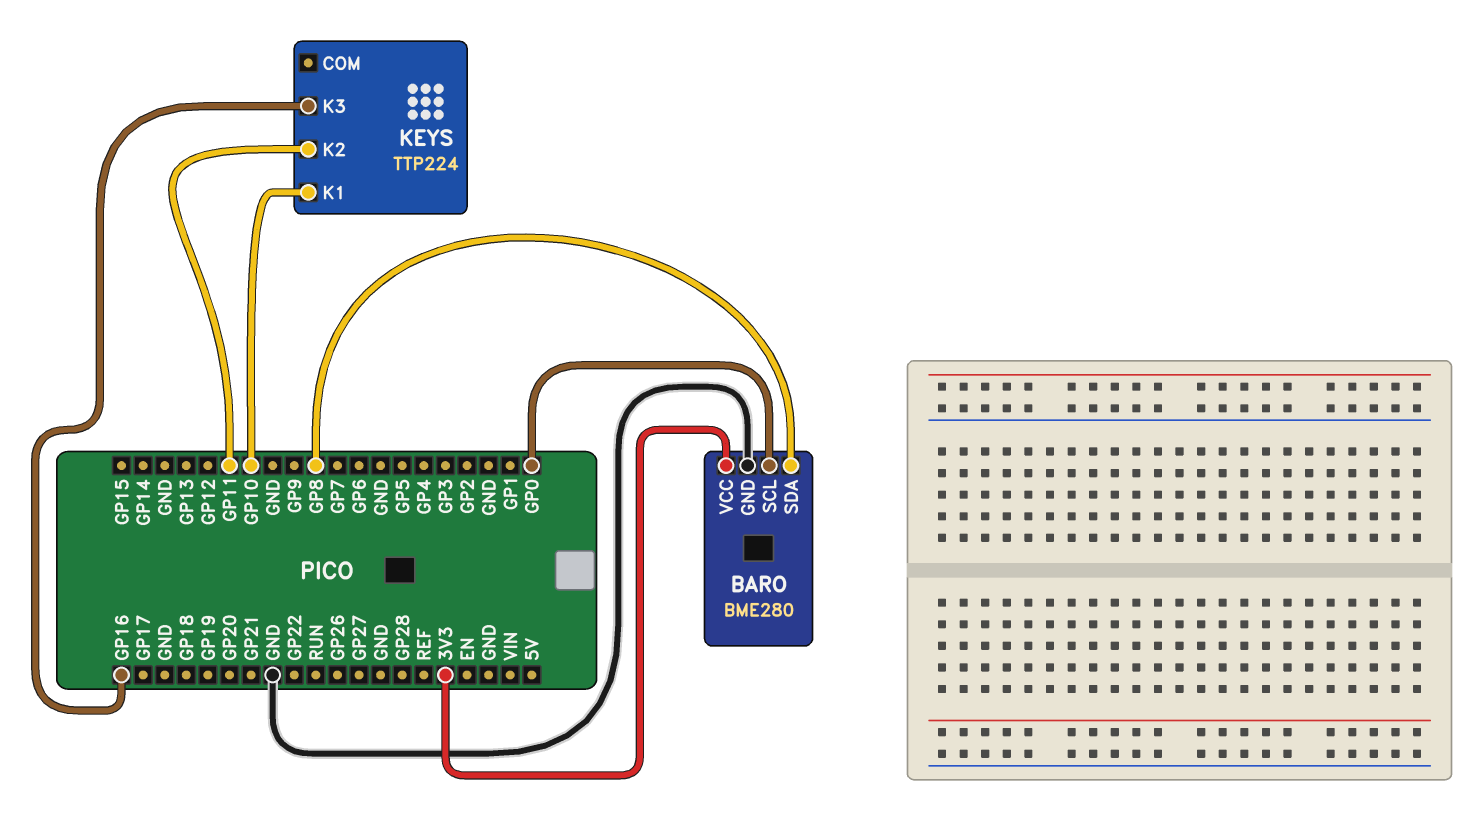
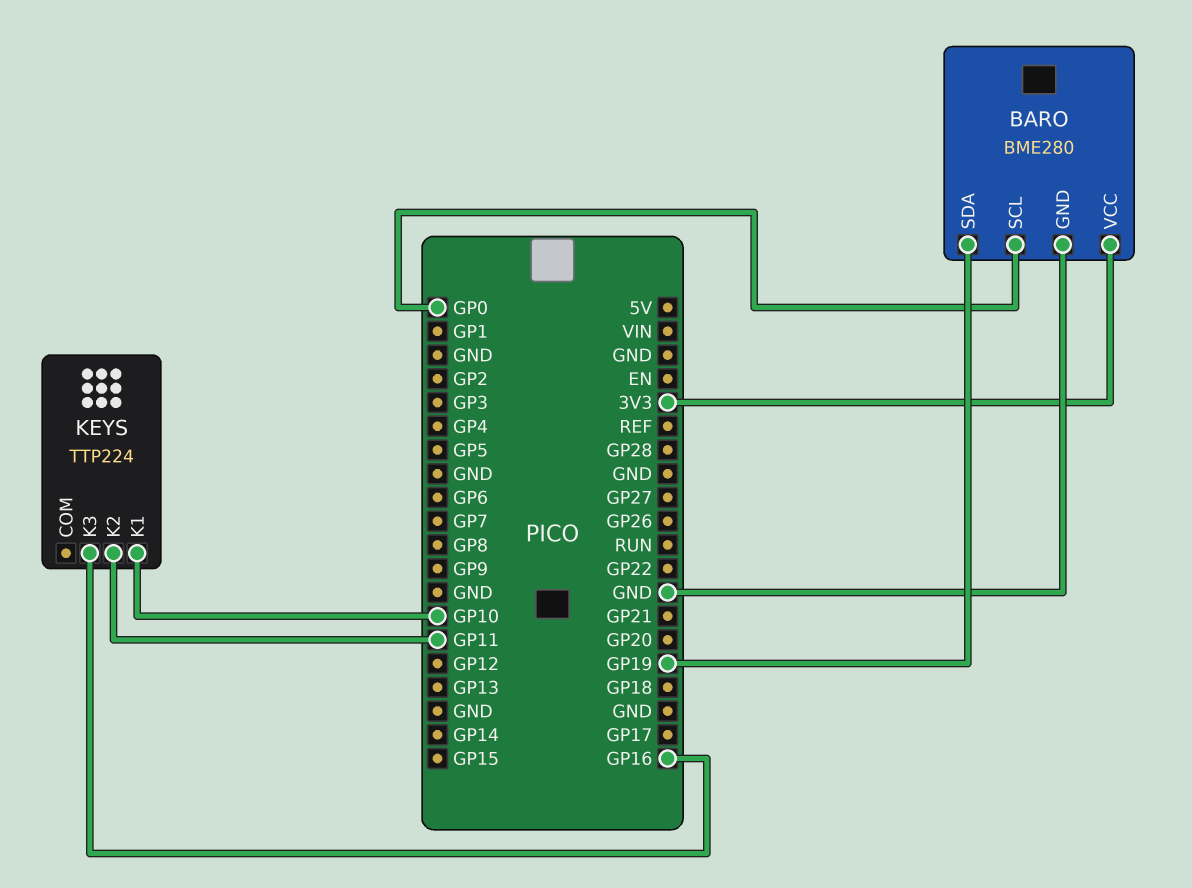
BARO pin SDA: GP8 -> GP19

